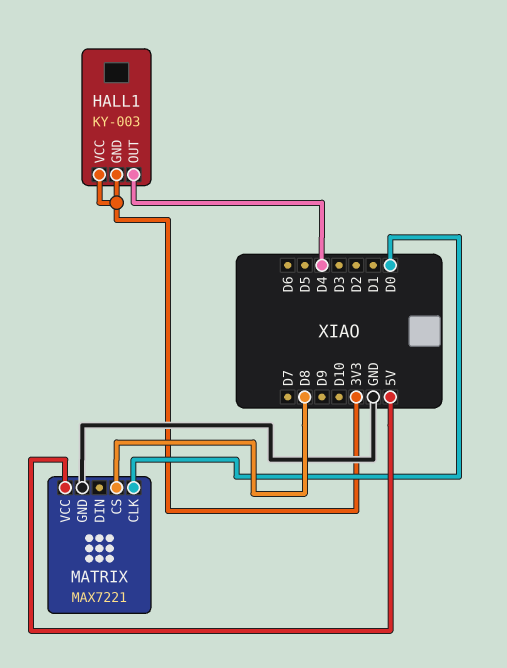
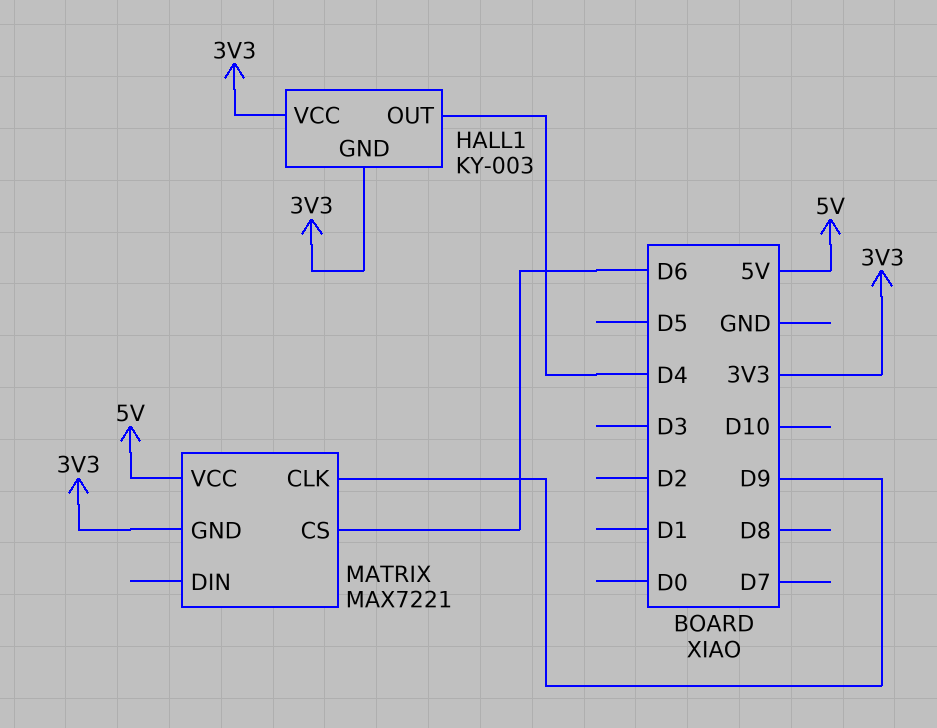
MATRIX pin CLK: D0 -> D9
MATRIX pin CS: D8 -> D6
MATRIX pin GND: GND -> 3V3

